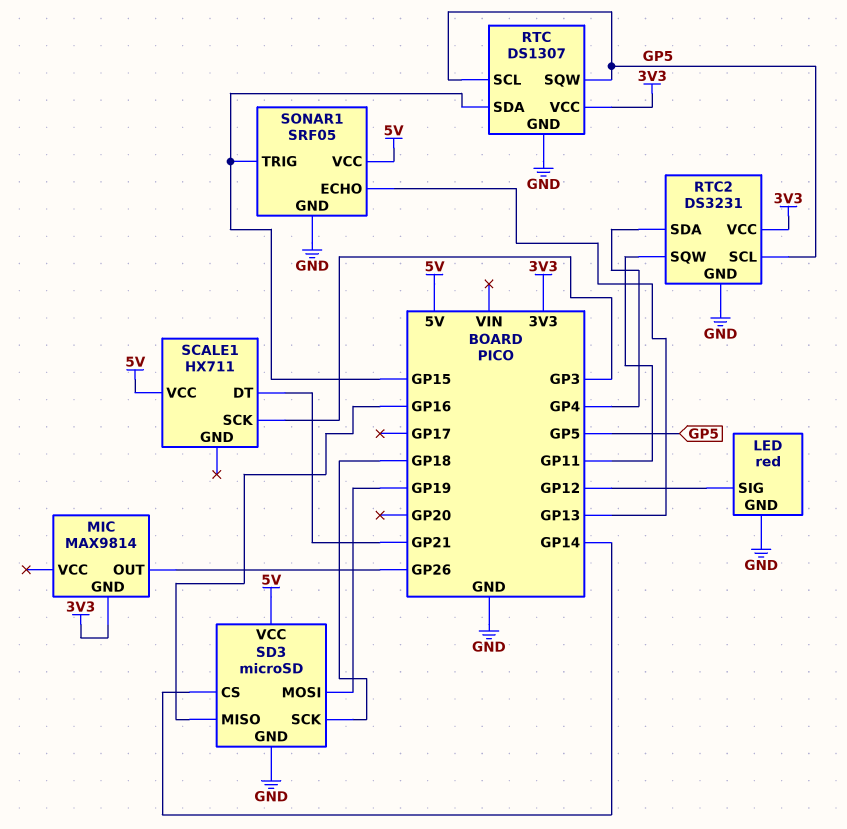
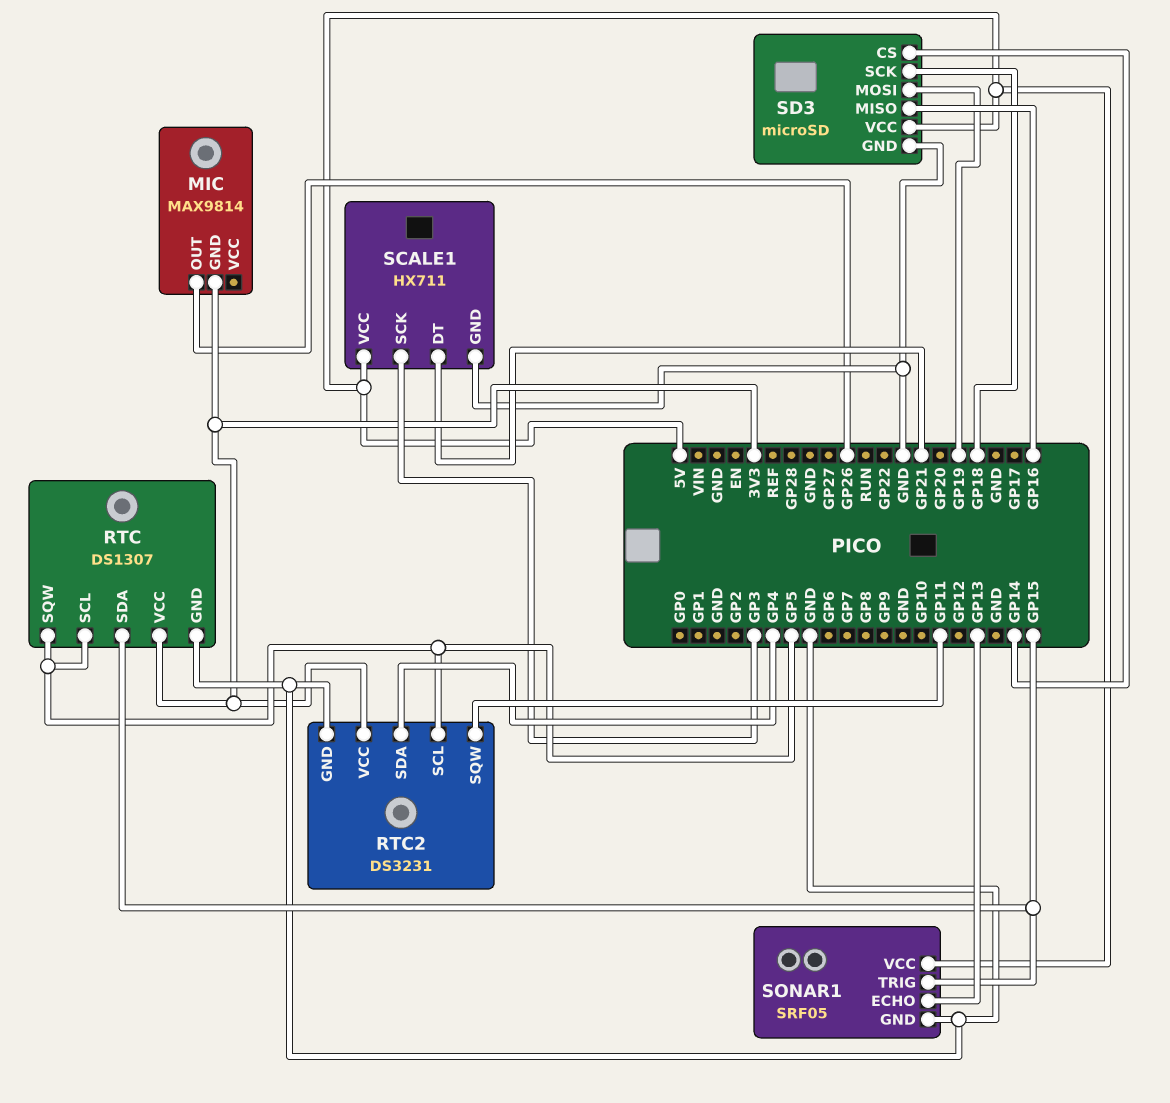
LED: red -> none
LED pin GND: GND -> none
LED pin SIG: GP12 -> none
SCALE1 pin GND: none -> GND

